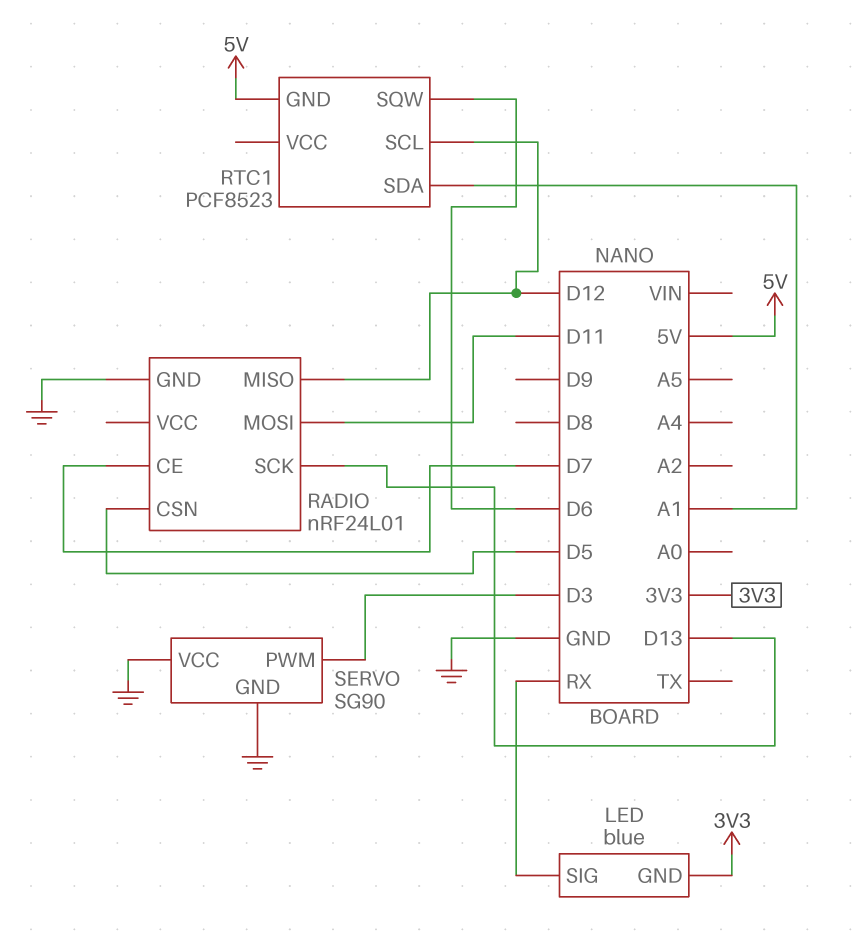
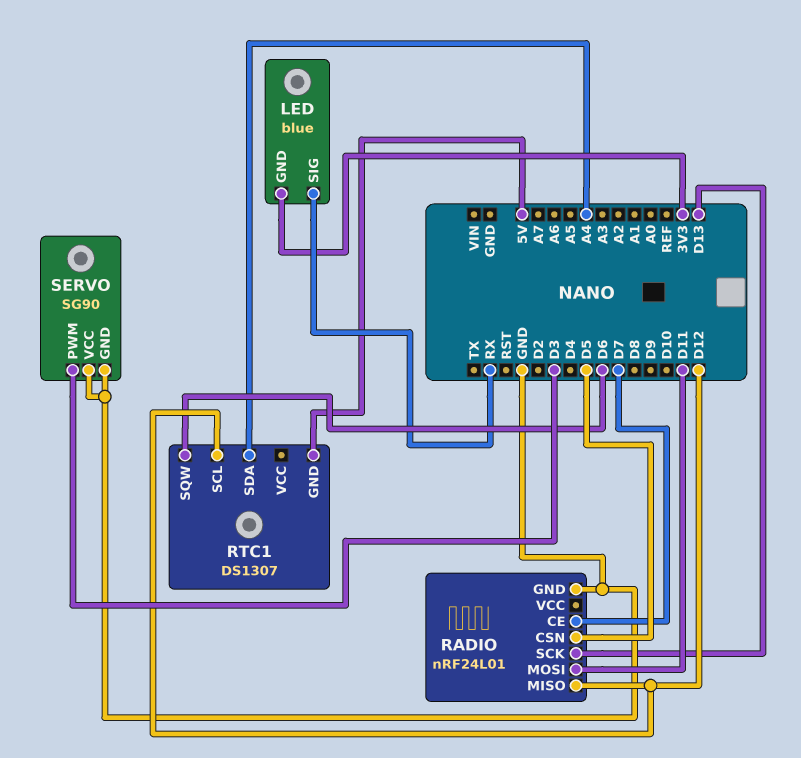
RTC1: PCF8523 -> DS1307
RTC1 pin SDA: A1 -> A4

